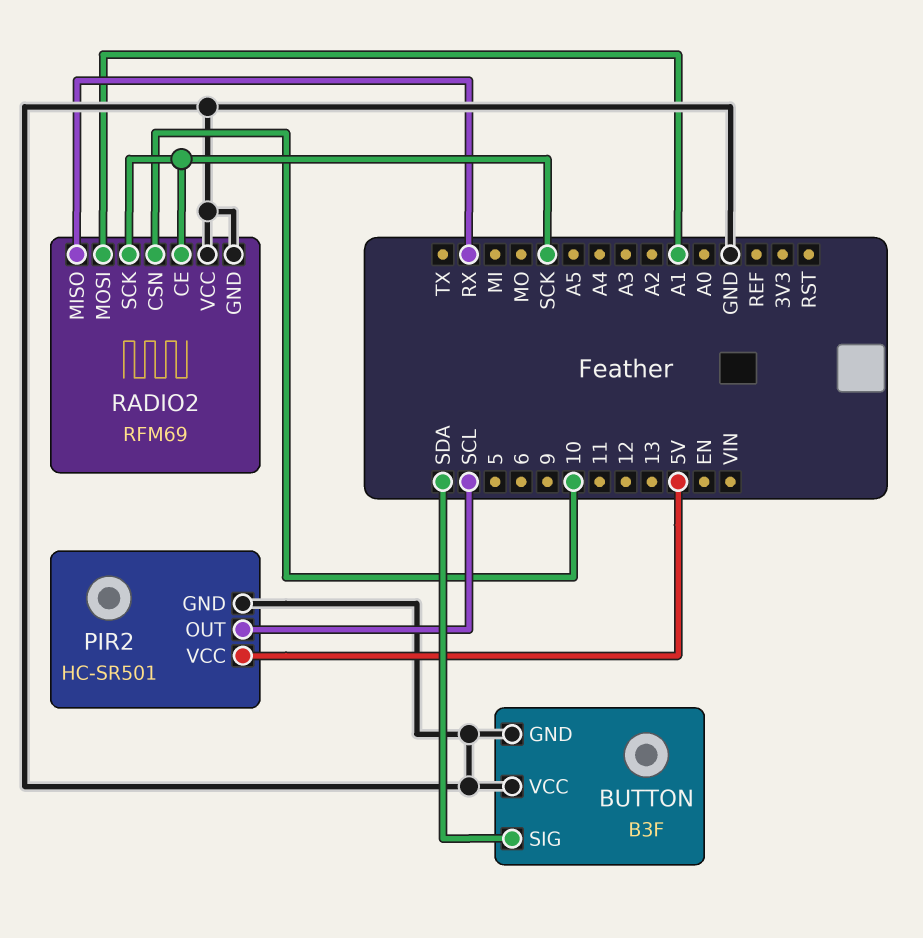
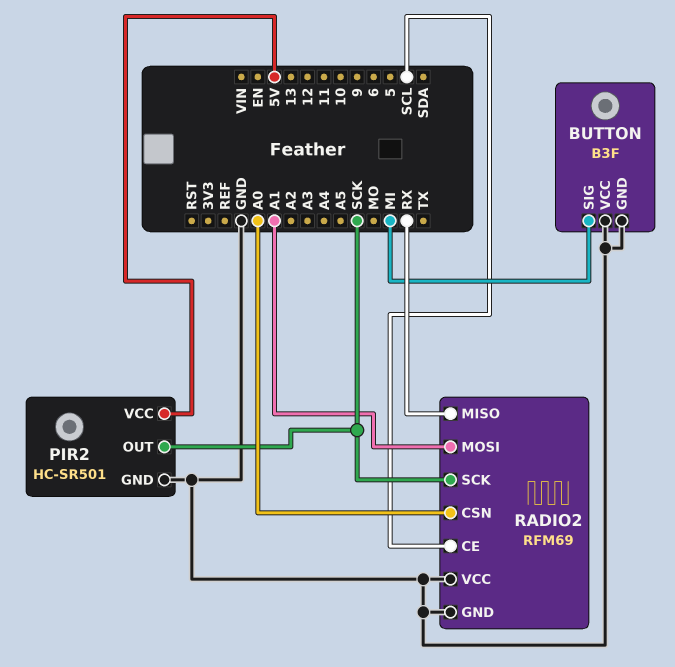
BUTTON pin SIG: SDA -> MI
PIR2 pin OUT: SCL -> SCK
RADIO2 pin CE: SCK -> SCL
RADIO2 pin CSN: 10 -> A0

